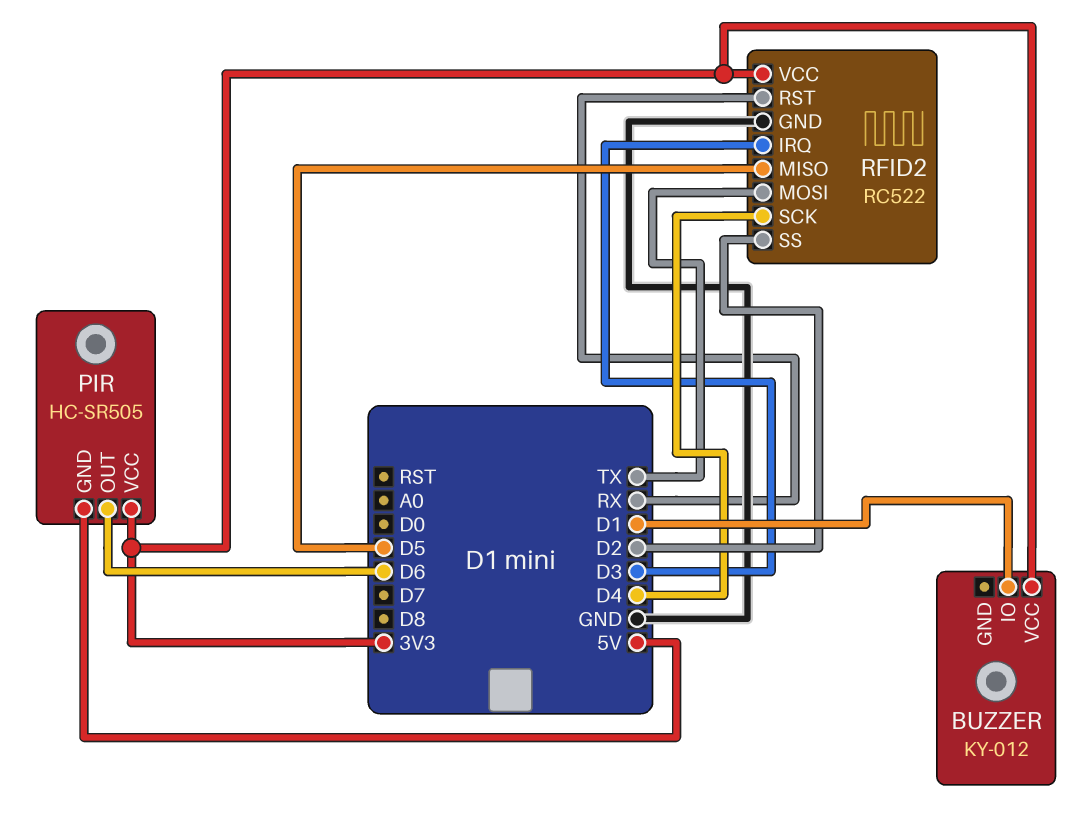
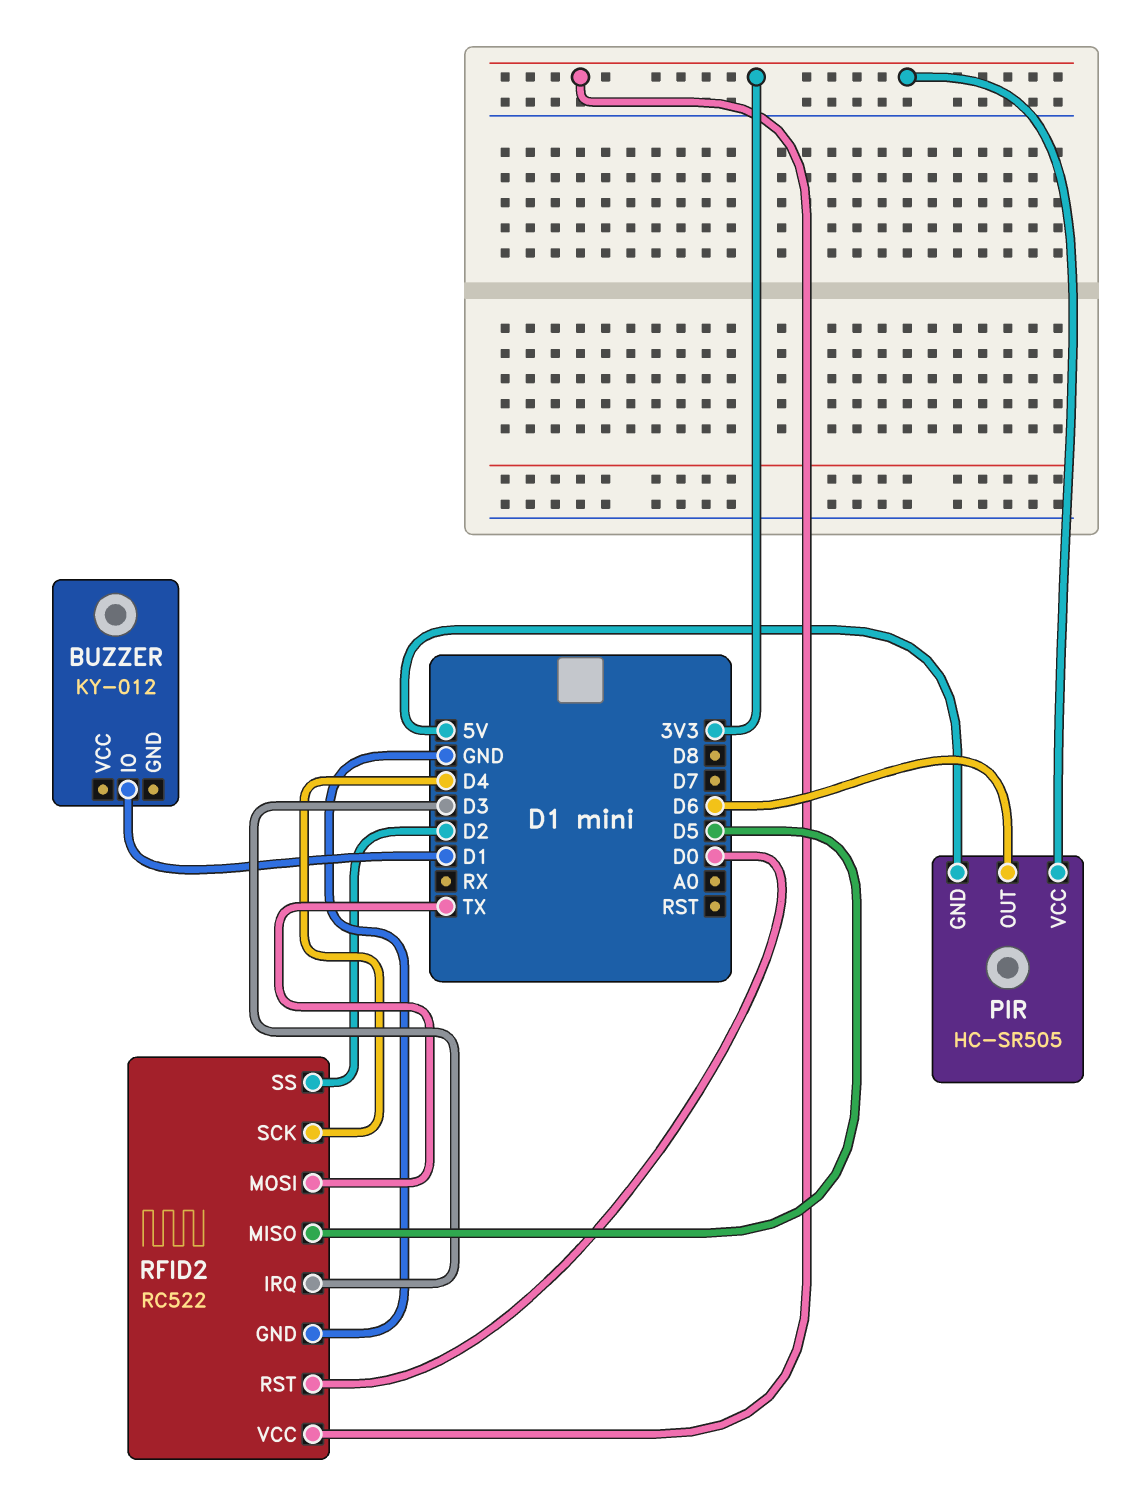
BUZZER pin VCC: 3V3 -> none
RFID2 pin RST: RX -> D0

